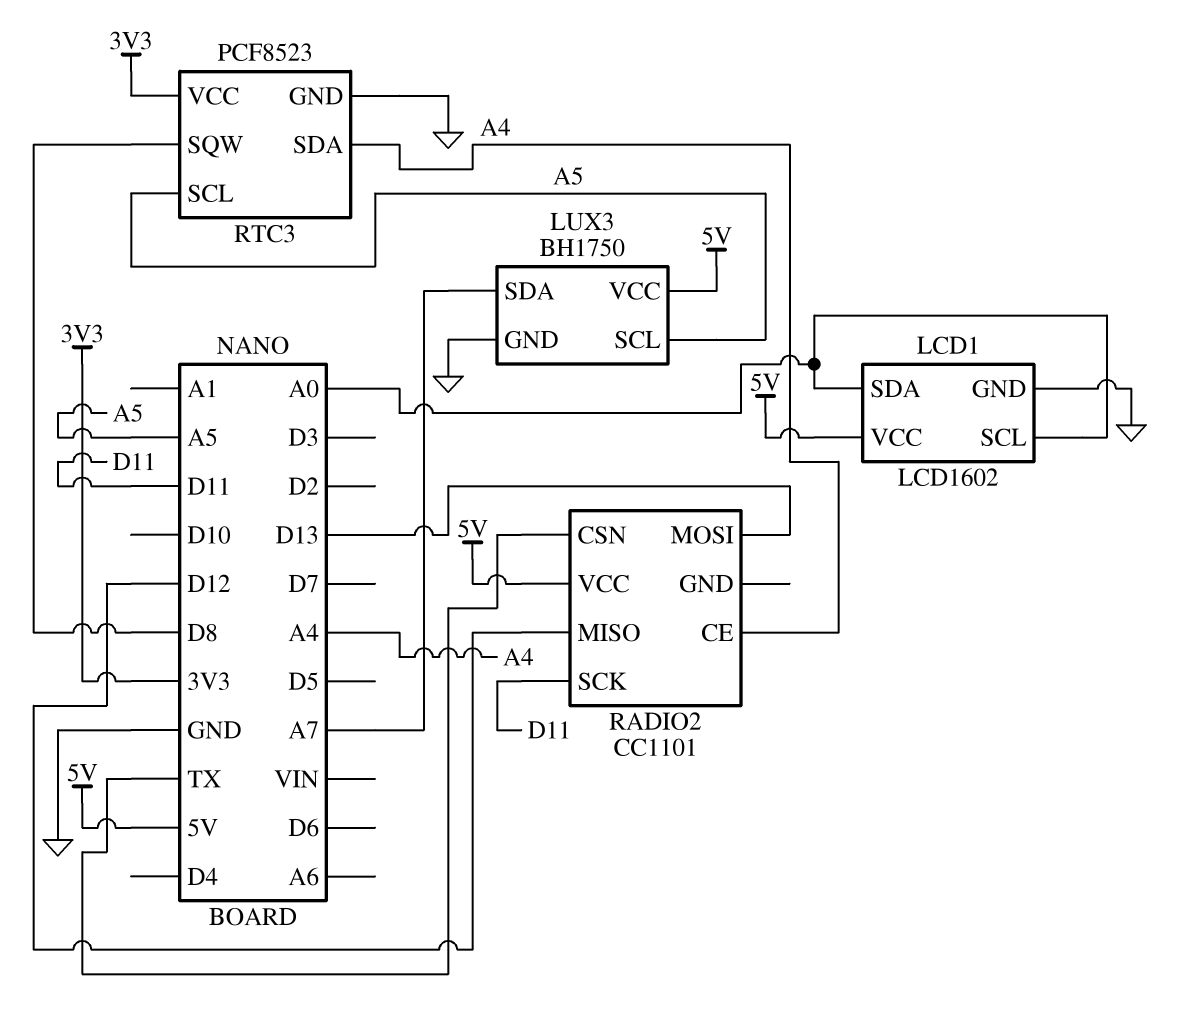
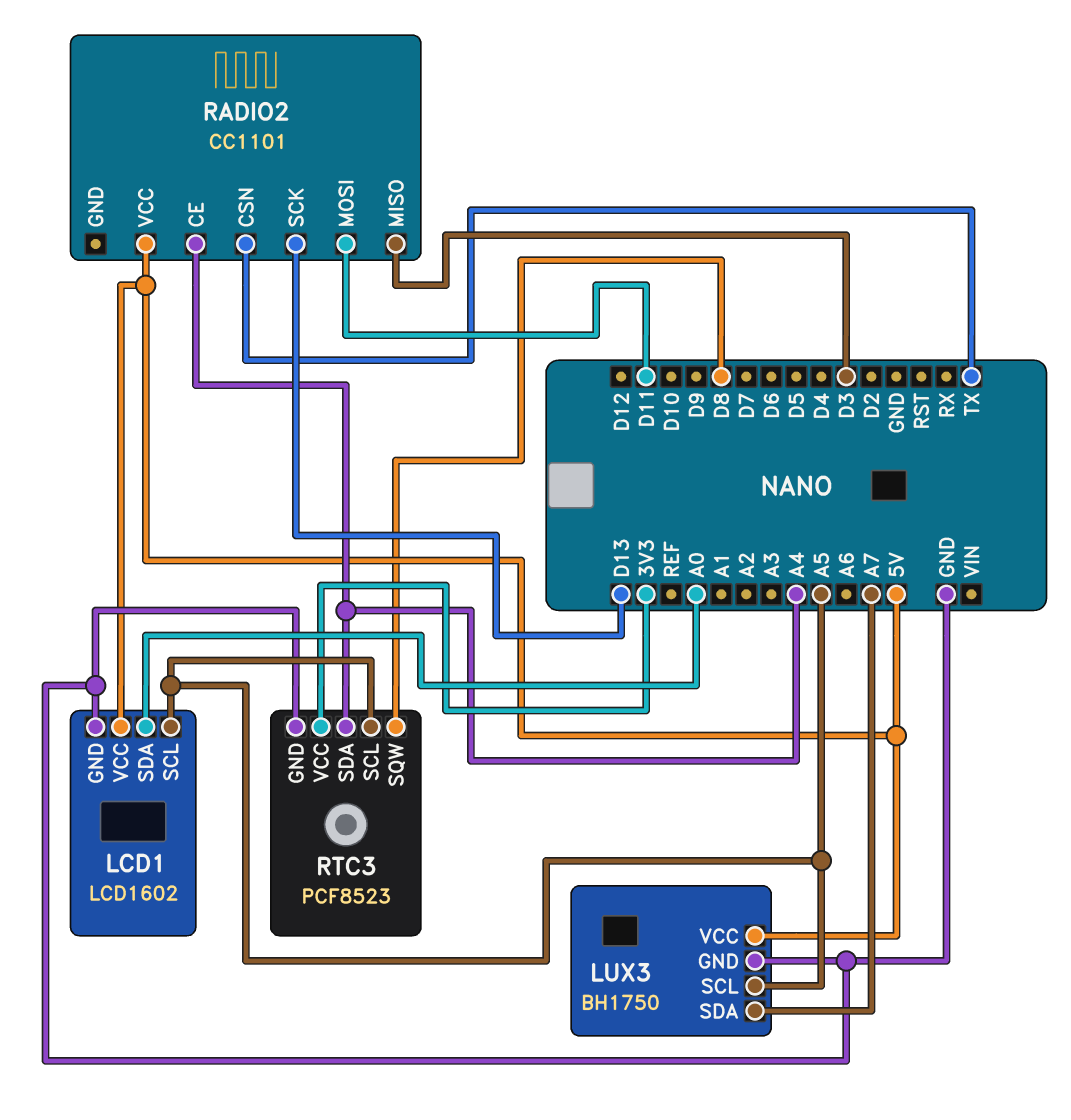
LCD1 pin SCL: A0 -> A5
RADIO2 pin MISO: D12 -> D3
RADIO2 pin MOSI: D13 -> D11
RADIO2 pin SCK: D11 -> D13

